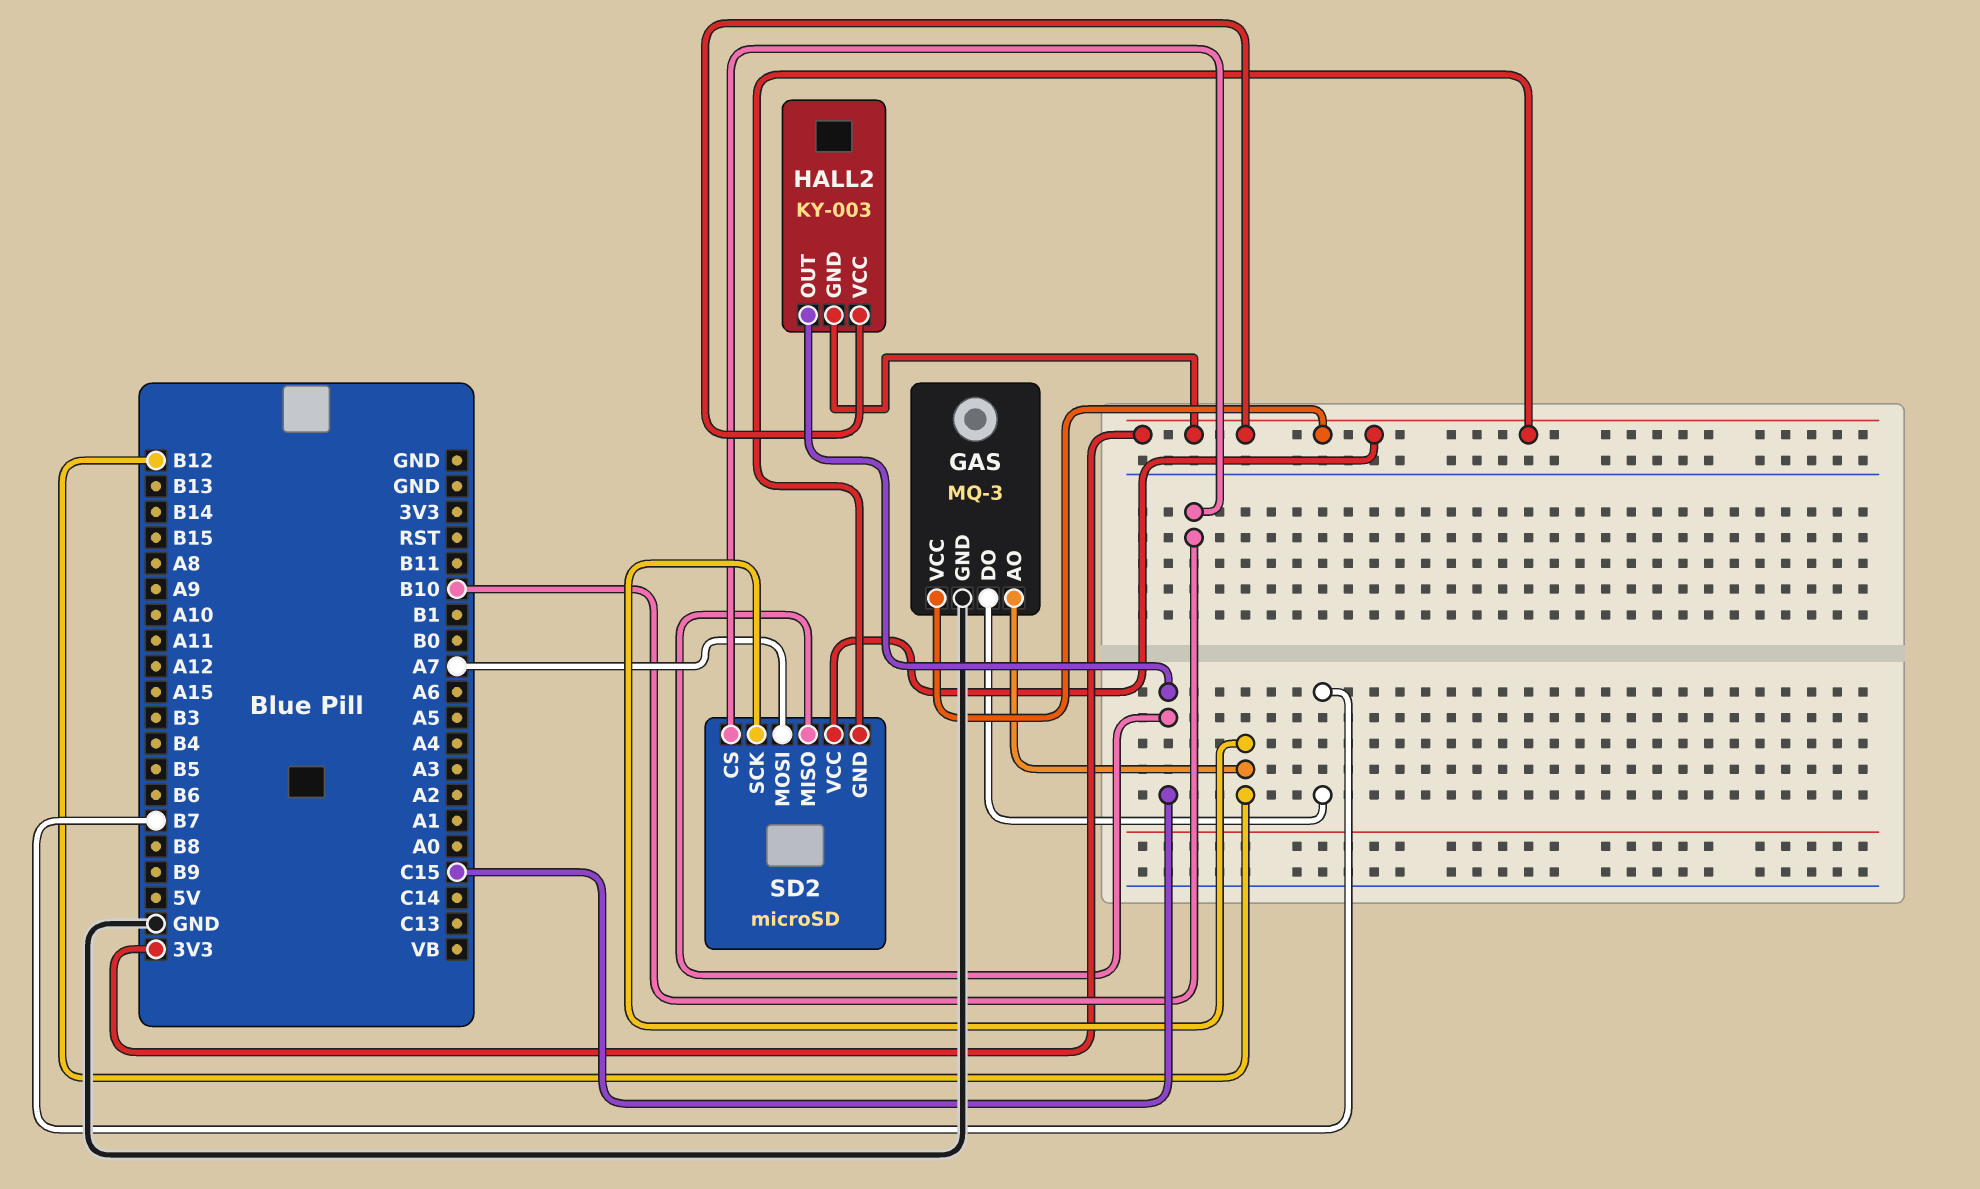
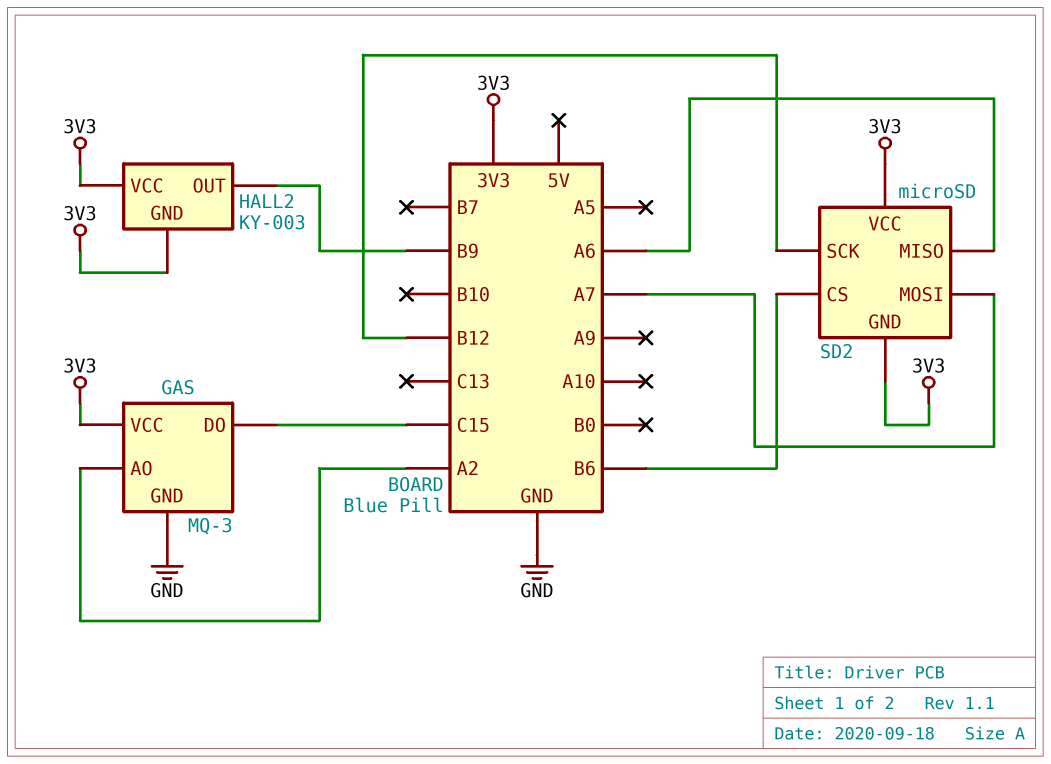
GAS pin AO: B12 -> A2
GAS pin DO: B7 -> C15
HALL2 pin OUT: C15 -> B9
SD2 pin CS: B10 -> B6
SD2 pin MISO: C15 -> A6

